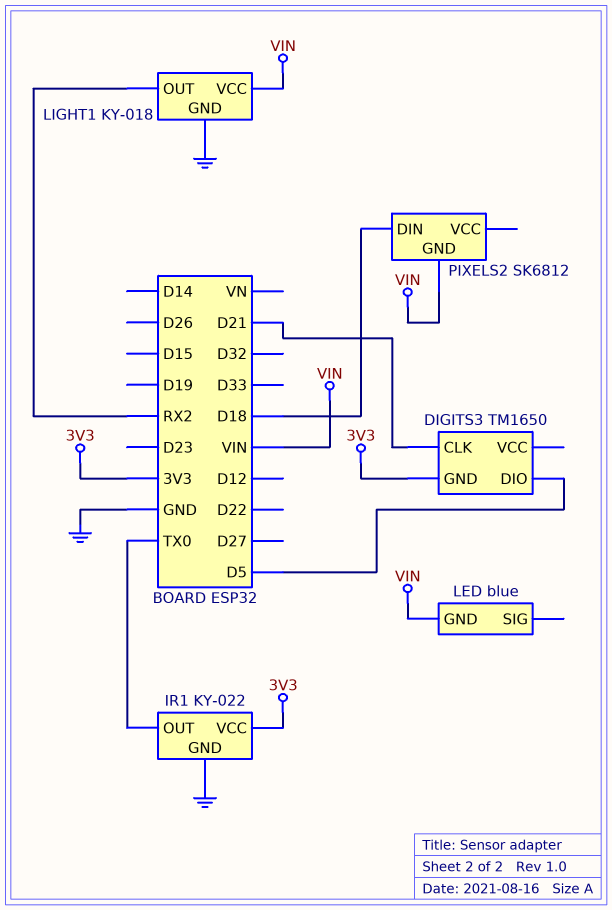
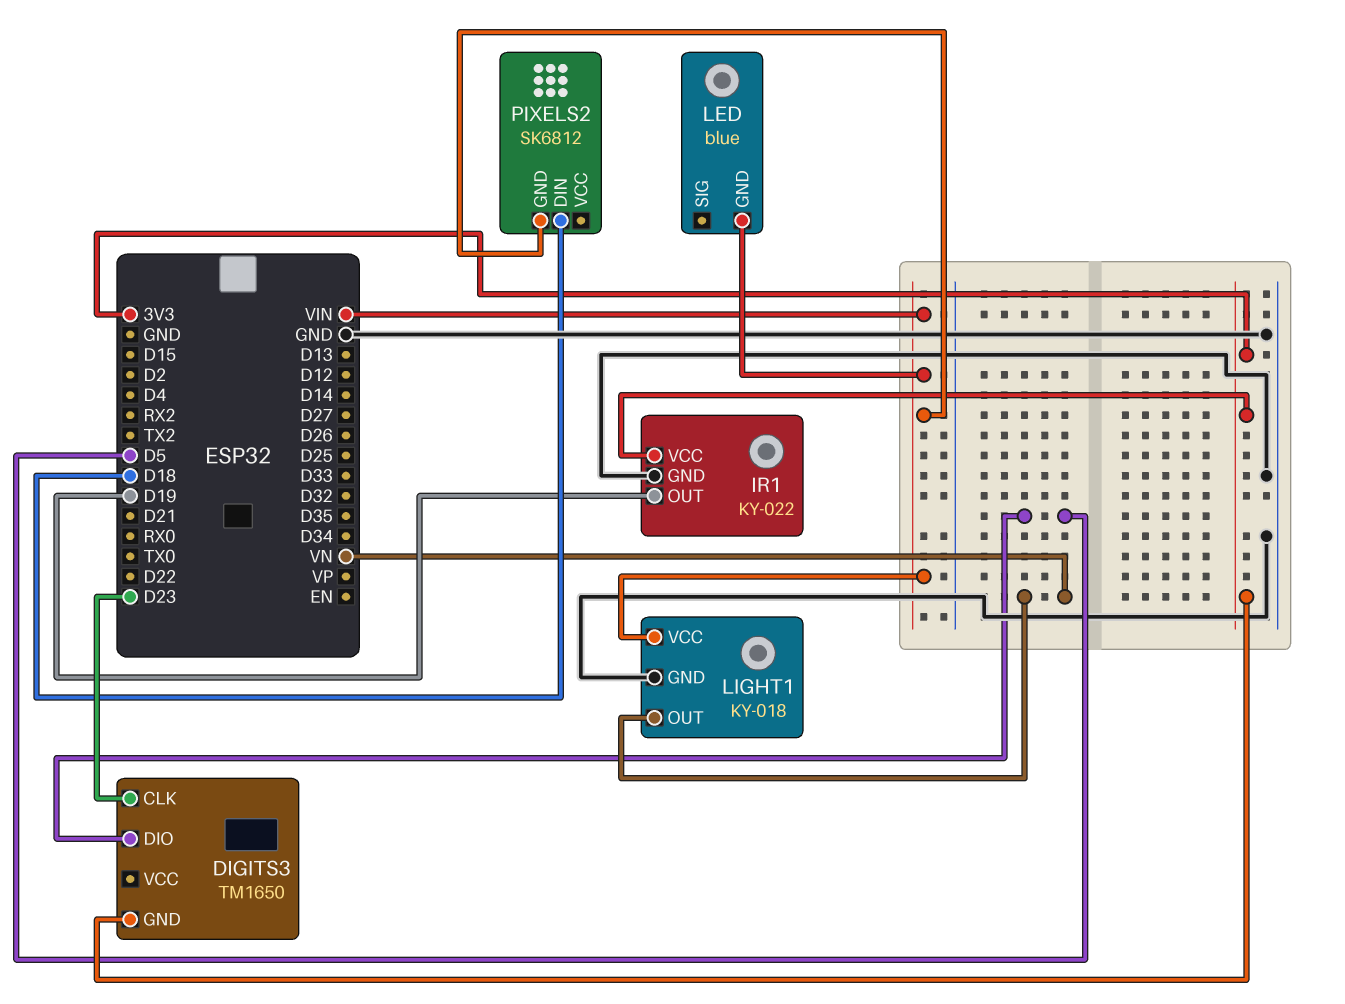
DIGITS3 pin CLK: D21 -> D23
IR1 pin OUT: TX0 -> D19
LIGHT1 pin OUT: RX2 -> VN

